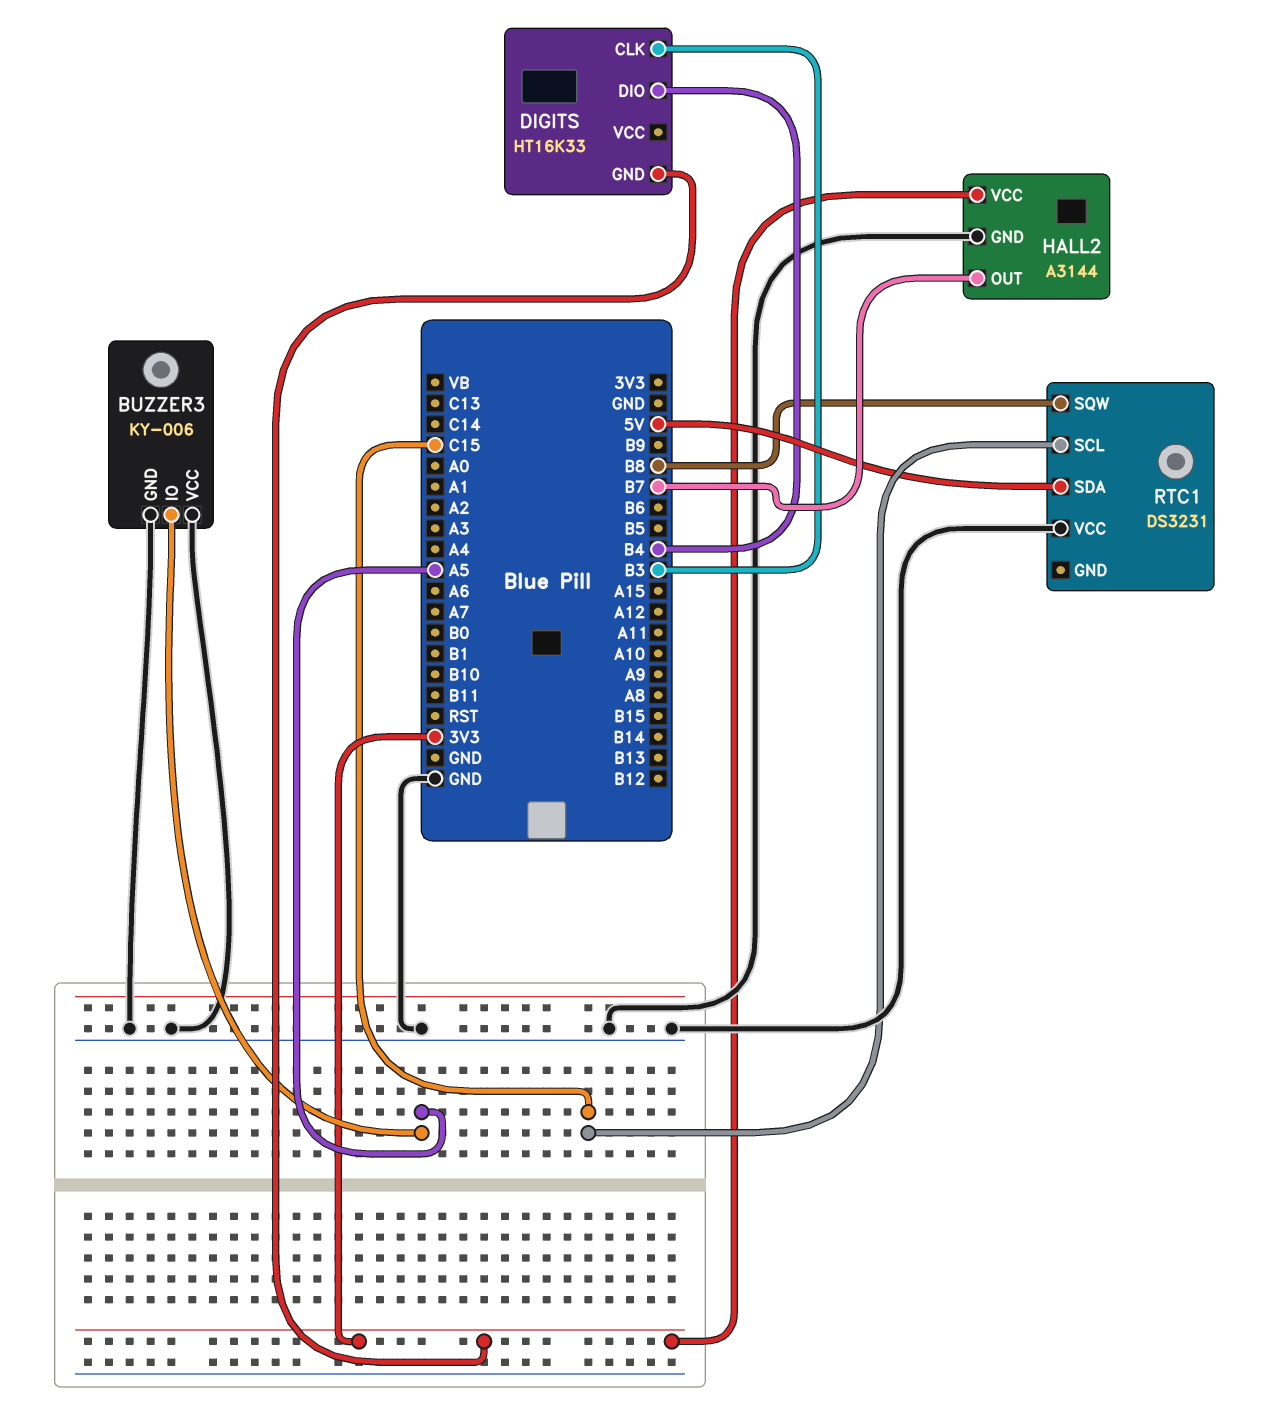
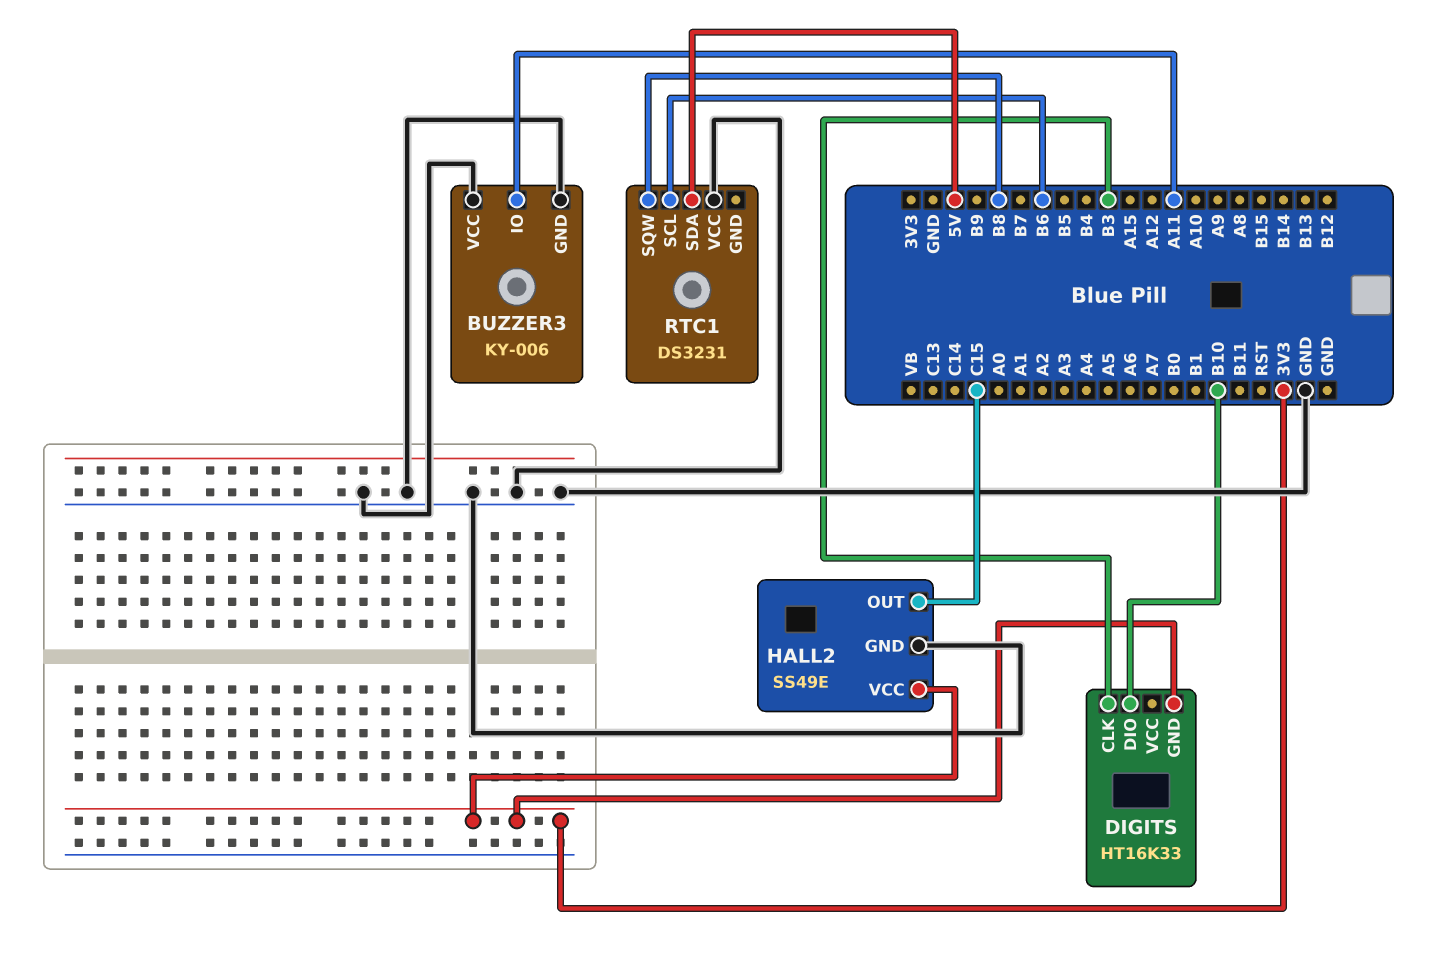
BUZZER3 pin IO: A5 -> A11
DIGITS pin DIO: B4 -> B10
HALL2: A3144 -> SS49E
HALL2 pin OUT: B7 -> C15
RTC1 pin SCL: C15 -> B6

